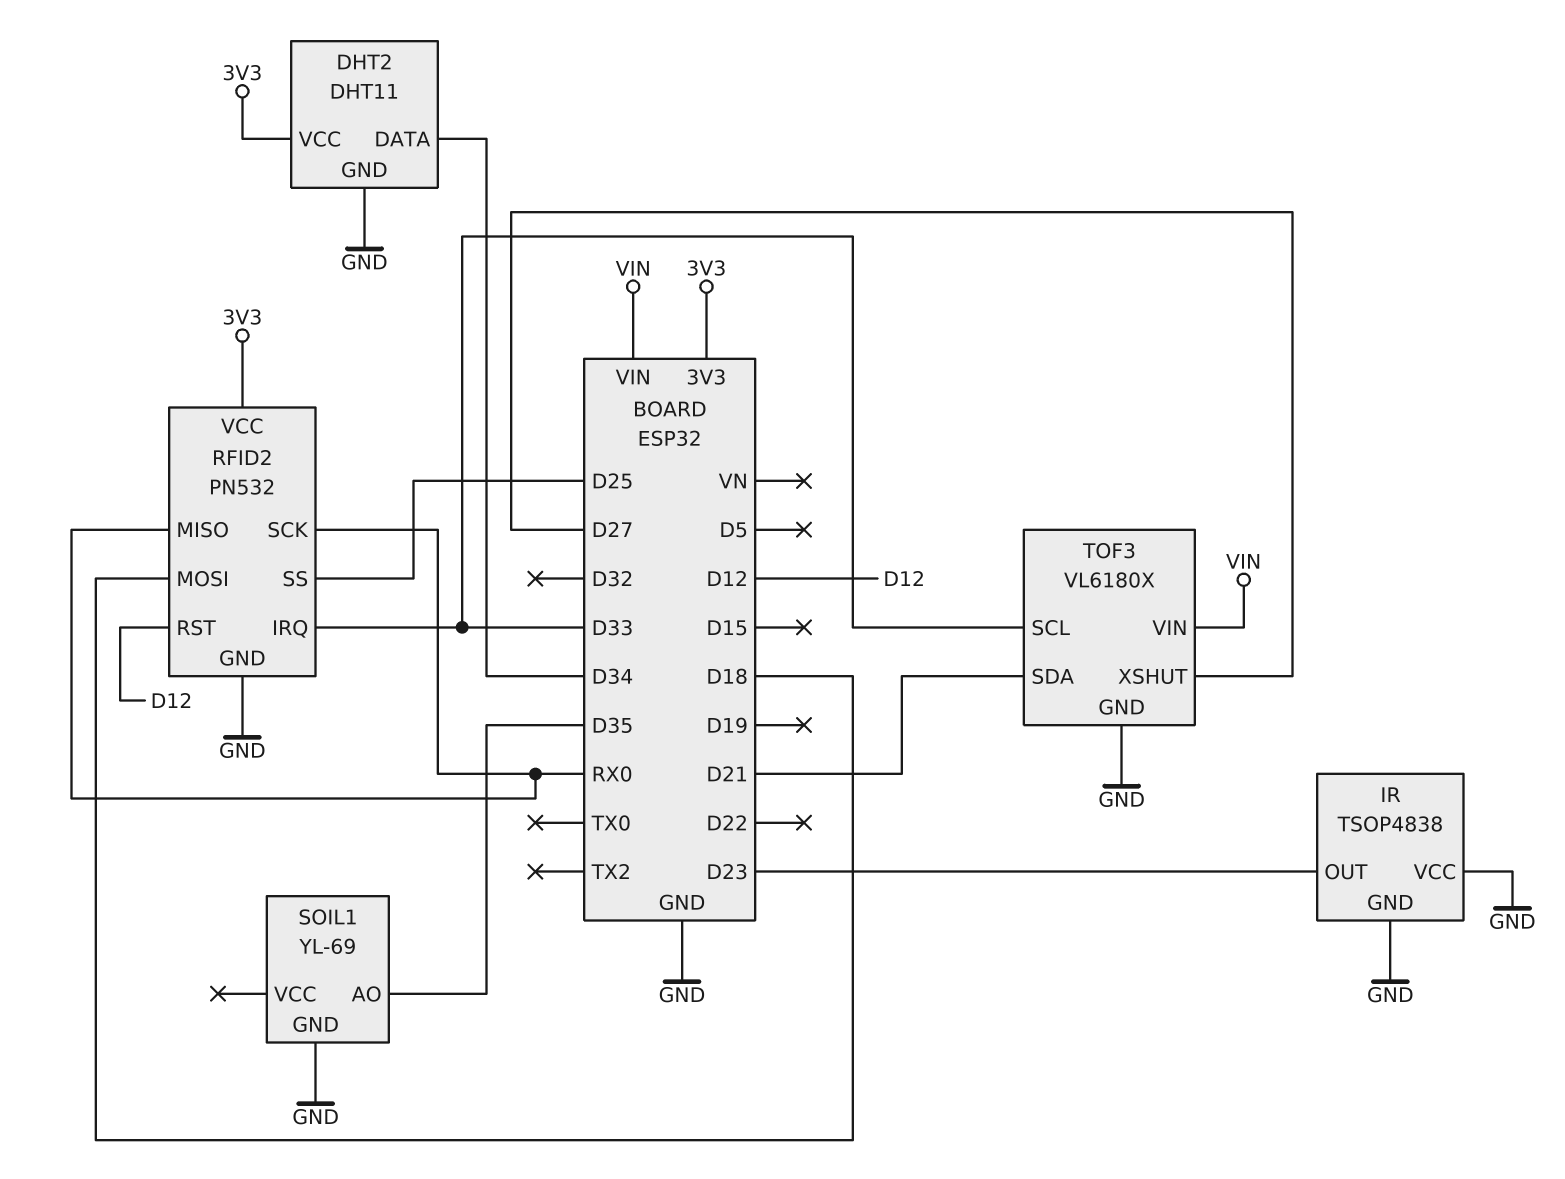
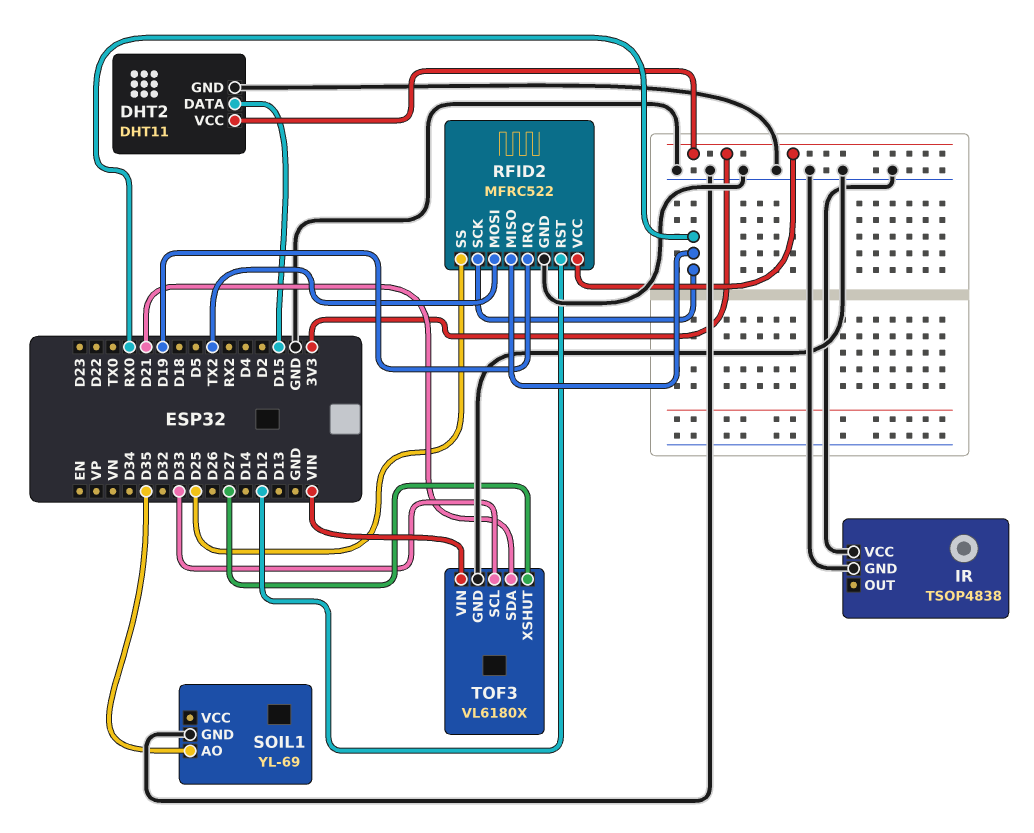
DHT2 pin DATA: D34 -> D15
IR pin OUT: D23 -> none
RFID2: PN532 -> MFRC522
RFID2 pin IRQ: D33 -> D19
RFID2 pin MOSI: D18 -> TX2

